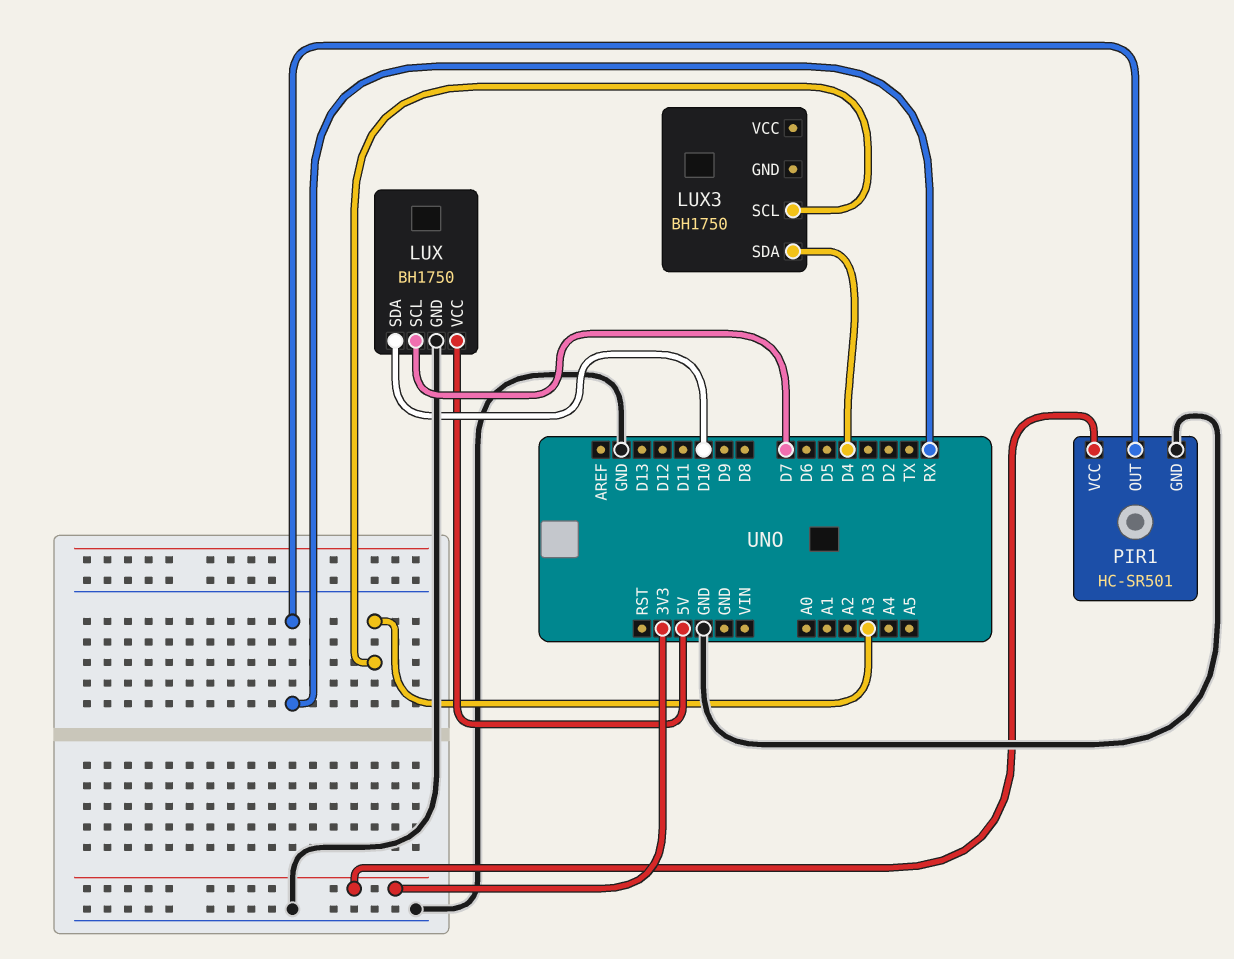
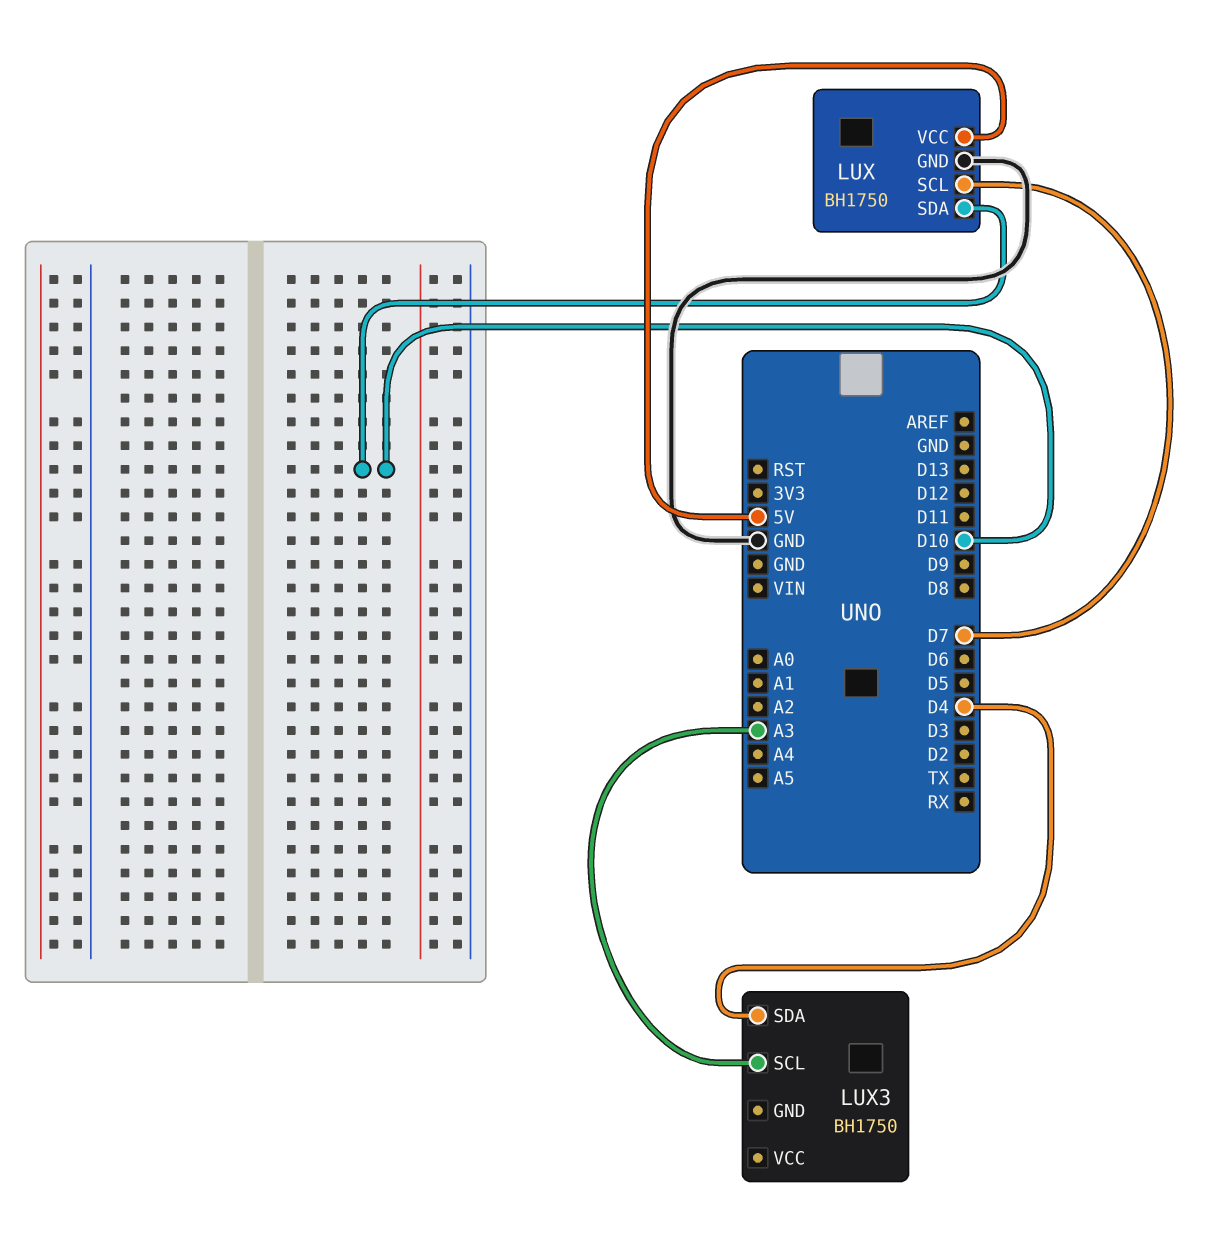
PIR1: HC-SR501 -> none
PIR1 pin GND: GND -> none
PIR1 pin OUT: RX -> none
PIR1 pin VCC: 3V3 -> none

